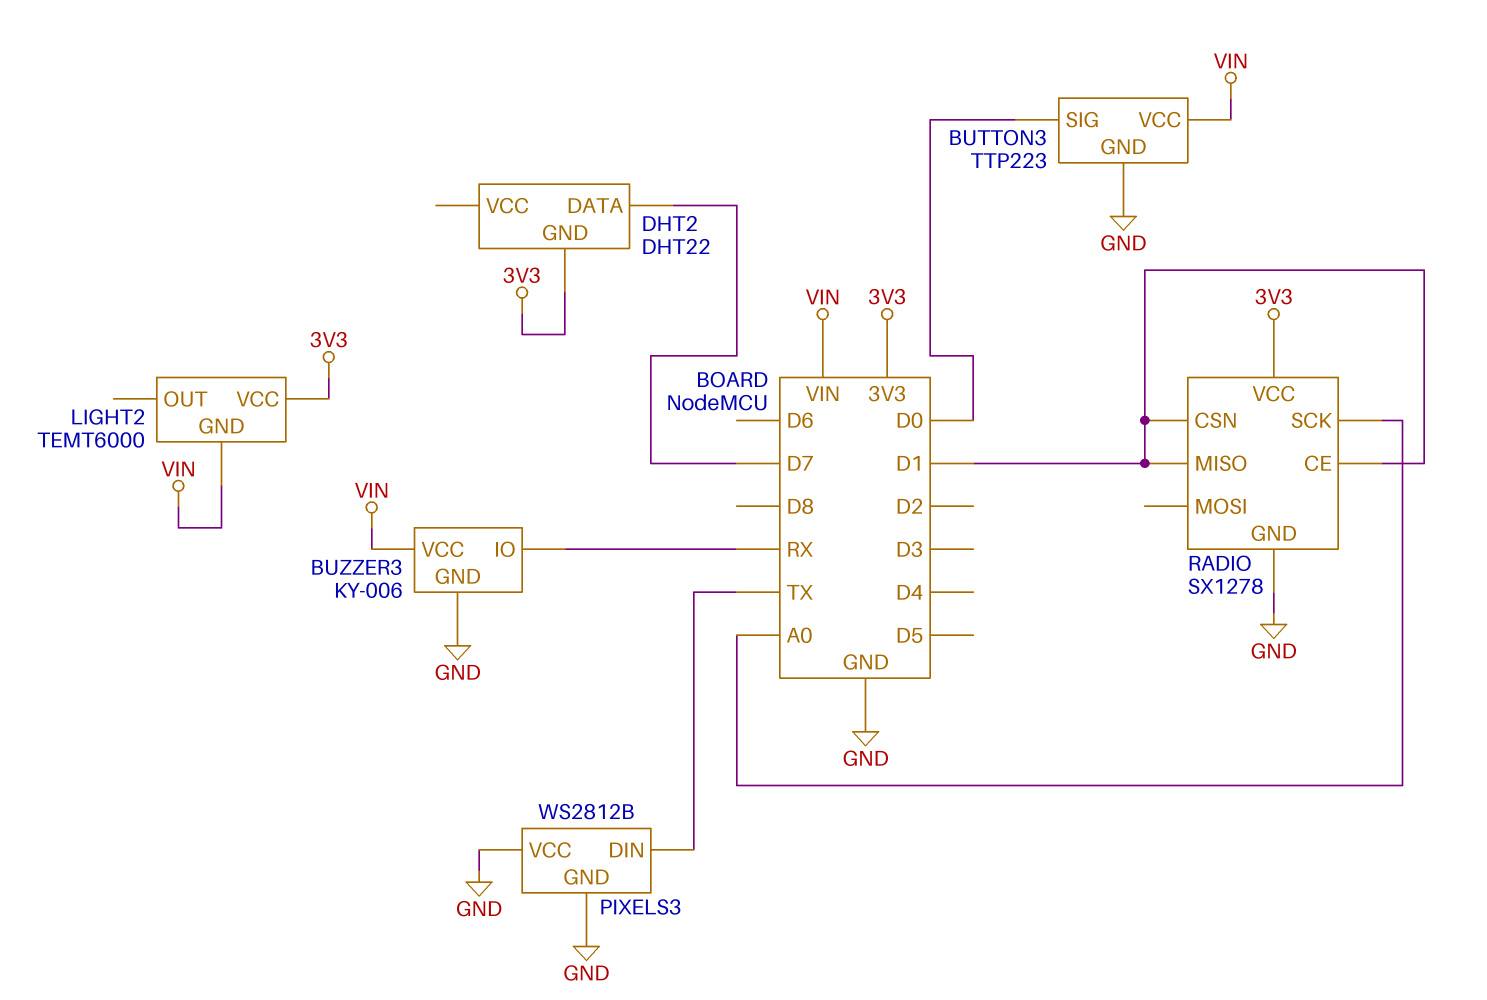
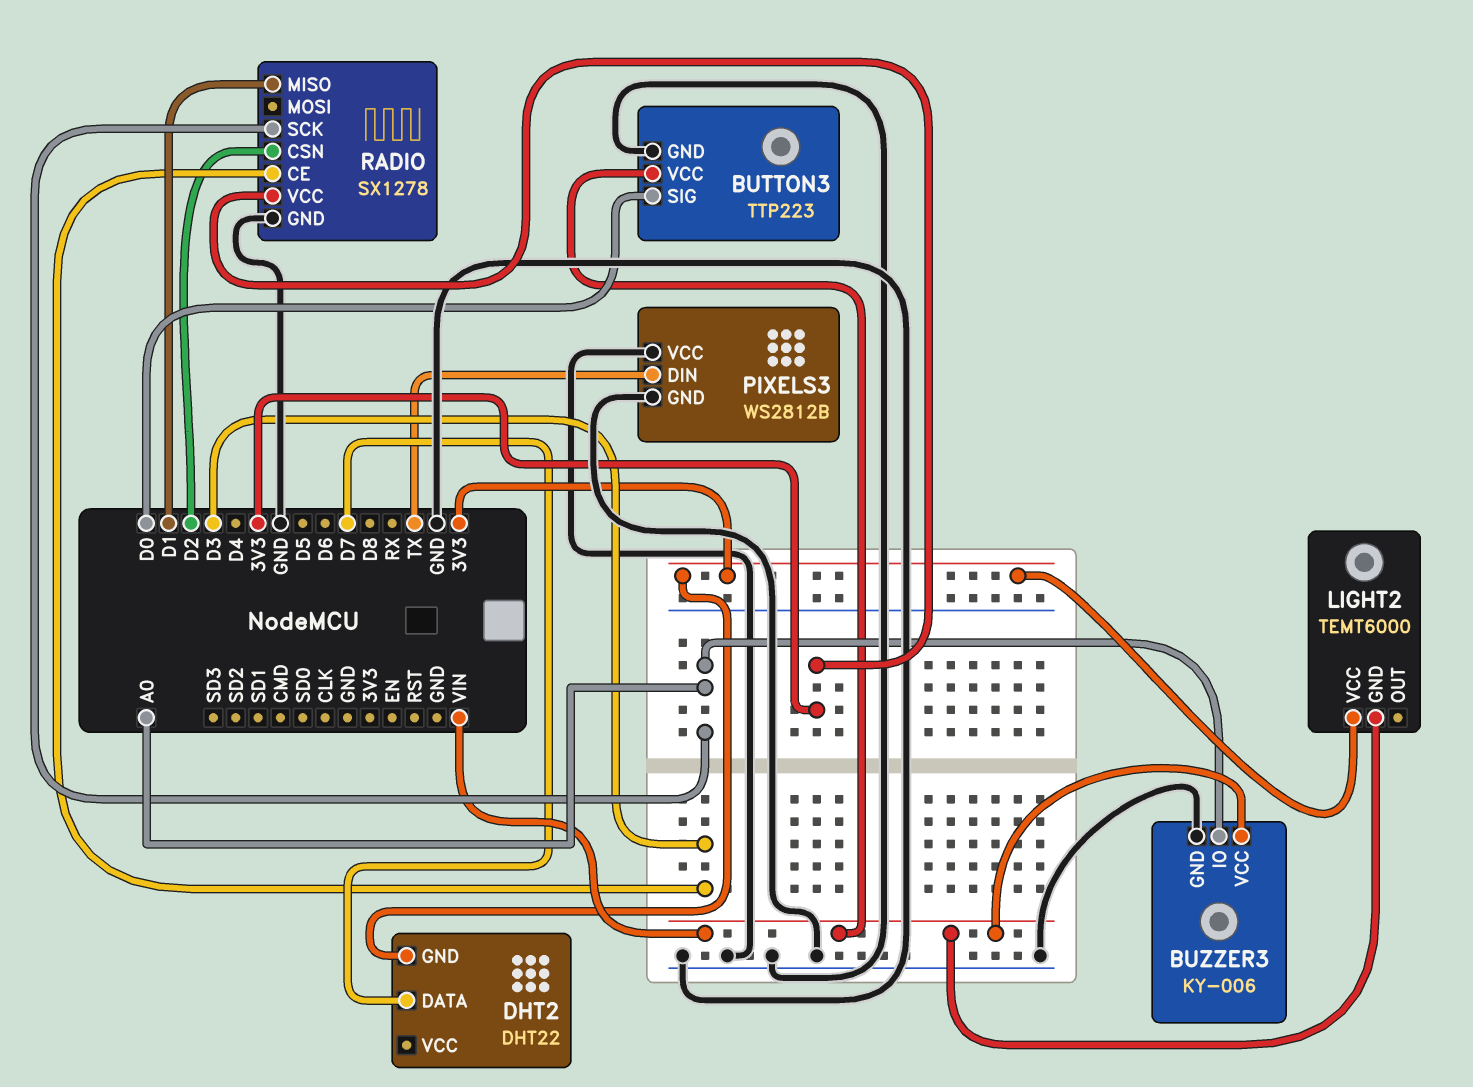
BUZZER3 pin IO: RX -> A0
RADIO pin CE: D1 -> D3
RADIO pin CSN: D1 -> D2

